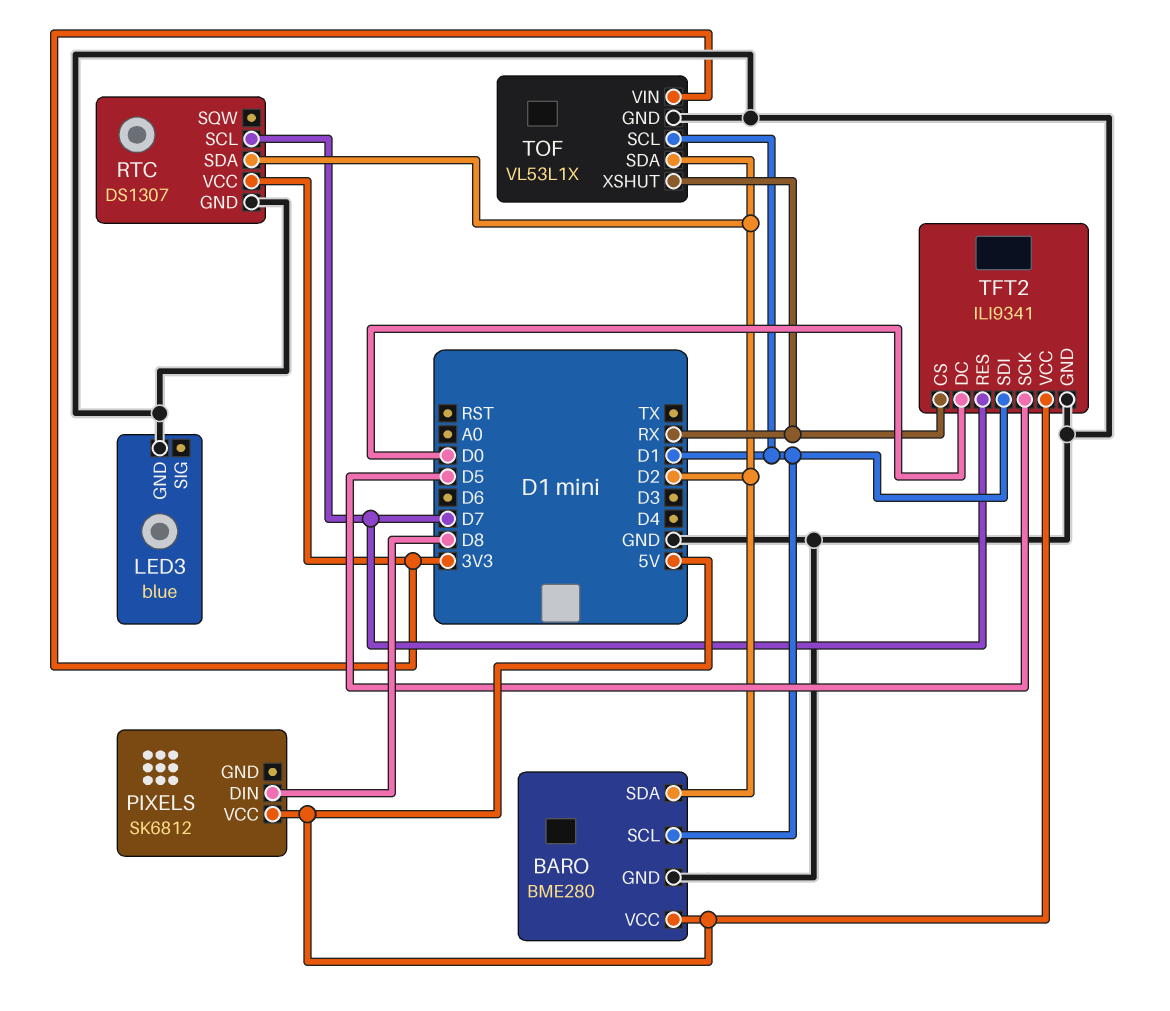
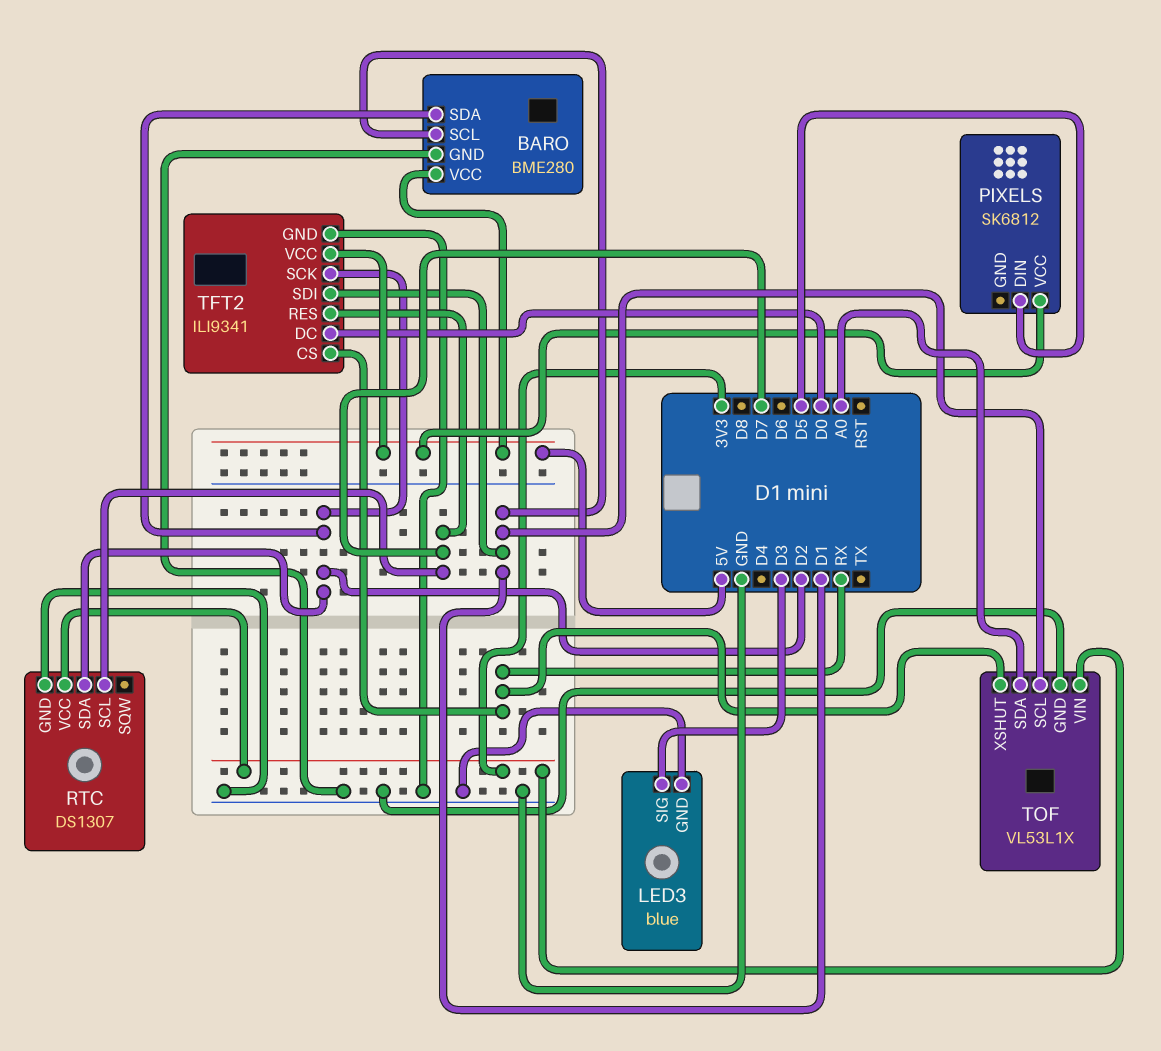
LED3 pin SIG: none -> D3
PIXELS pin DIN: D8 -> D5
TFT2 pin SCK: D5 -> D2
TOF pin SDA: D2 -> A0

